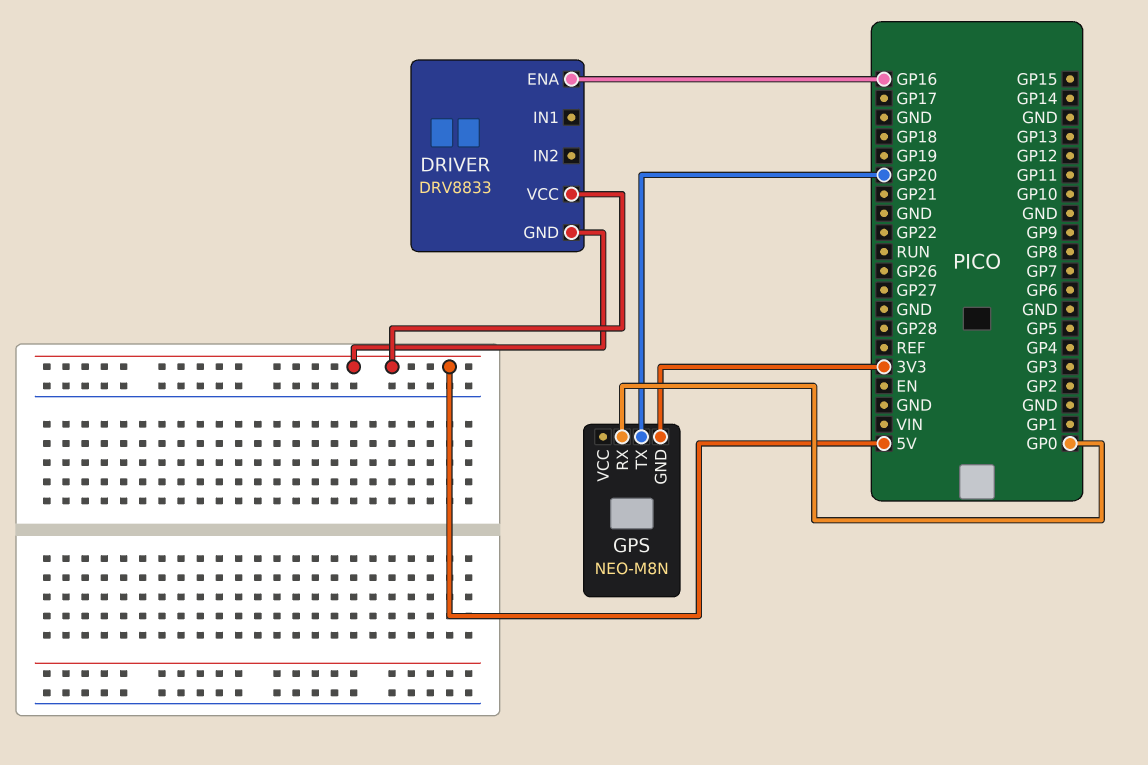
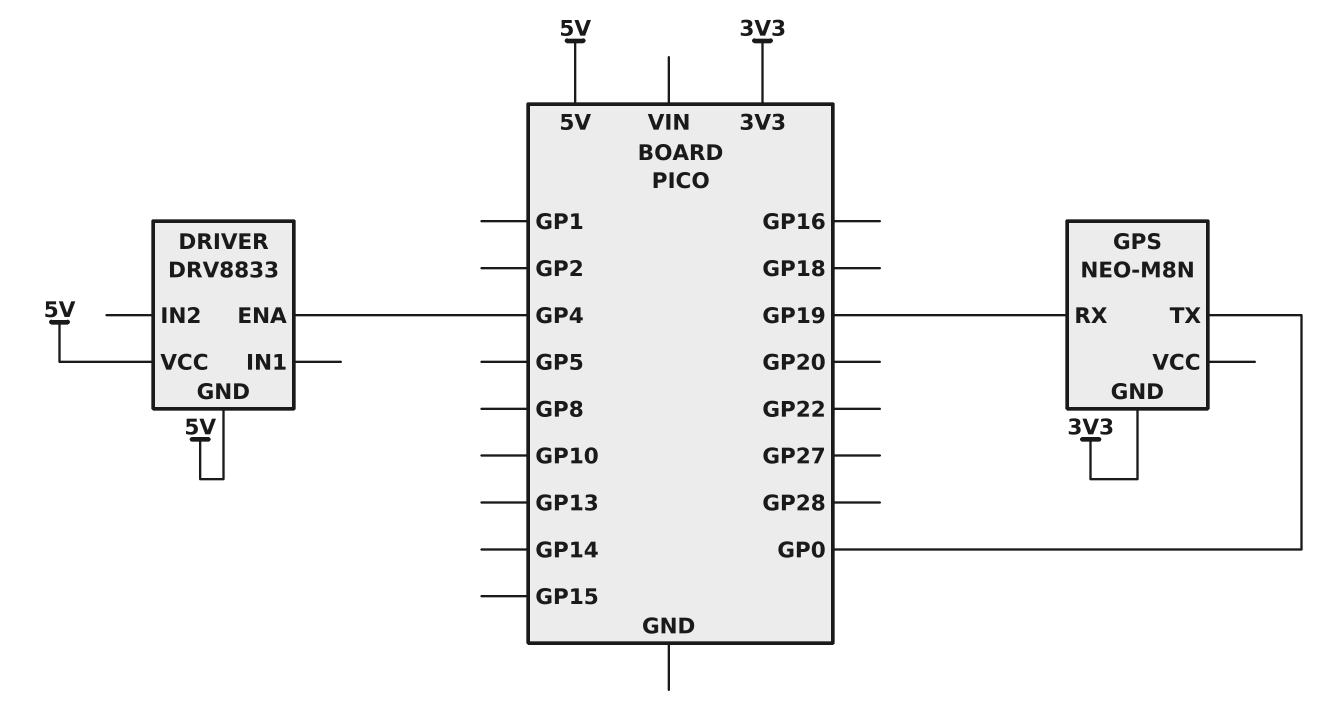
DRIVER pin ENA: GP16 -> GP4
GPS pin RX: GP0 -> GP19
GPS pin TX: GP20 -> GP0

